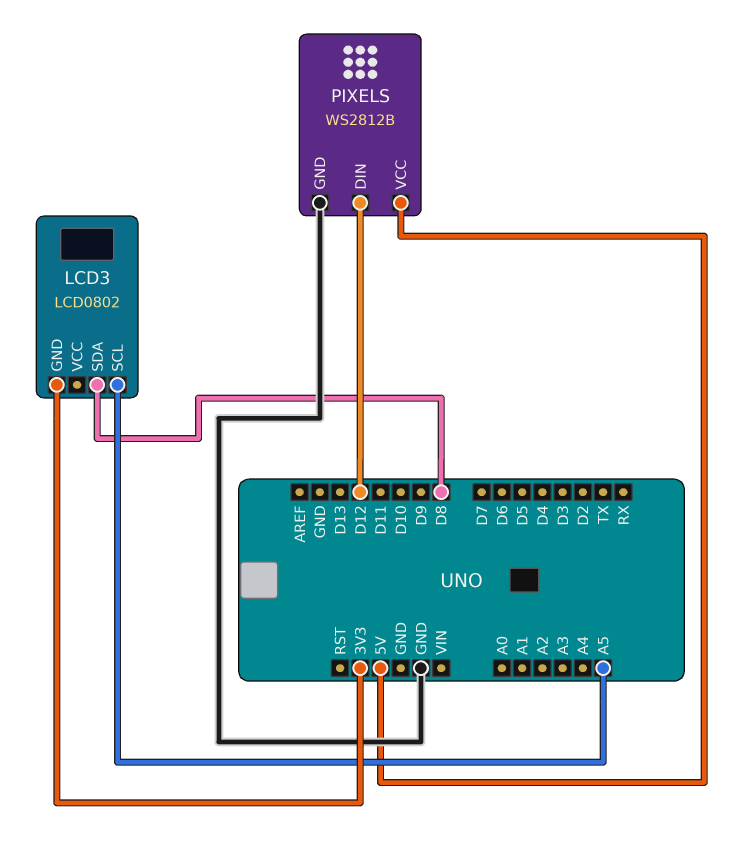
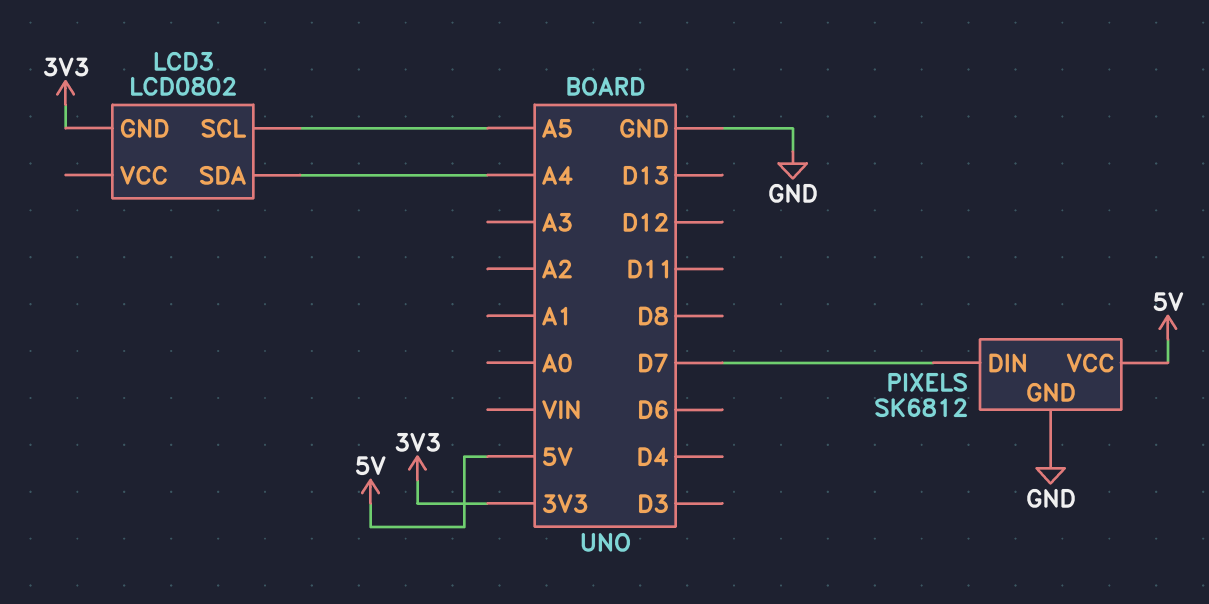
LCD3 pin SDA: D8 -> A4
PIXELS: WS2812B -> SK6812
PIXELS pin DIN: D12 -> D7

